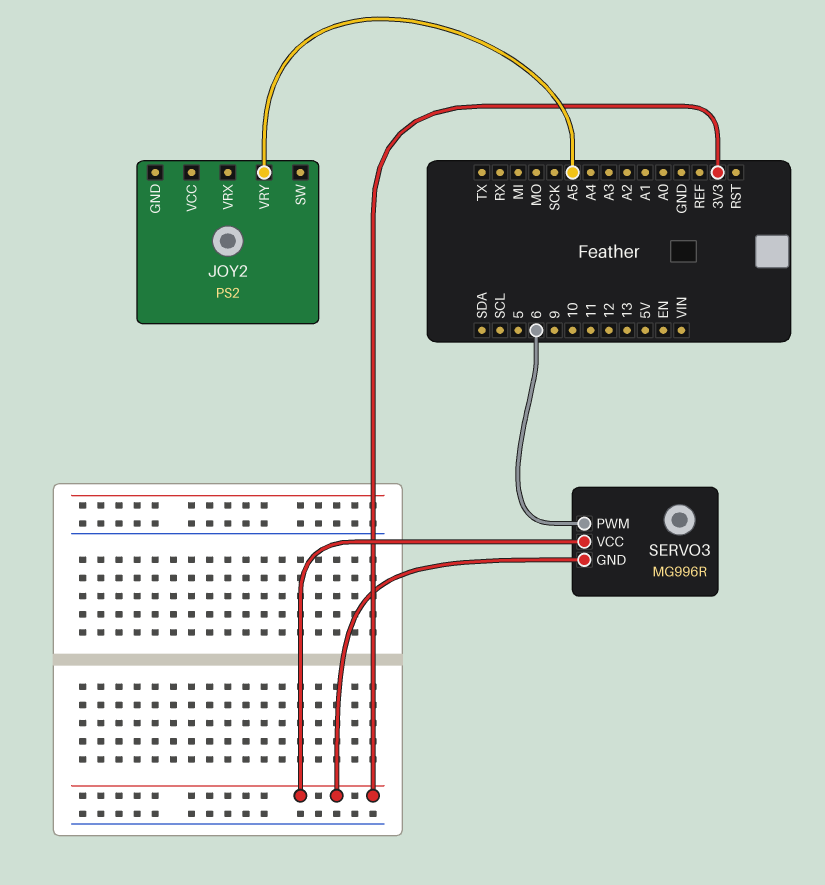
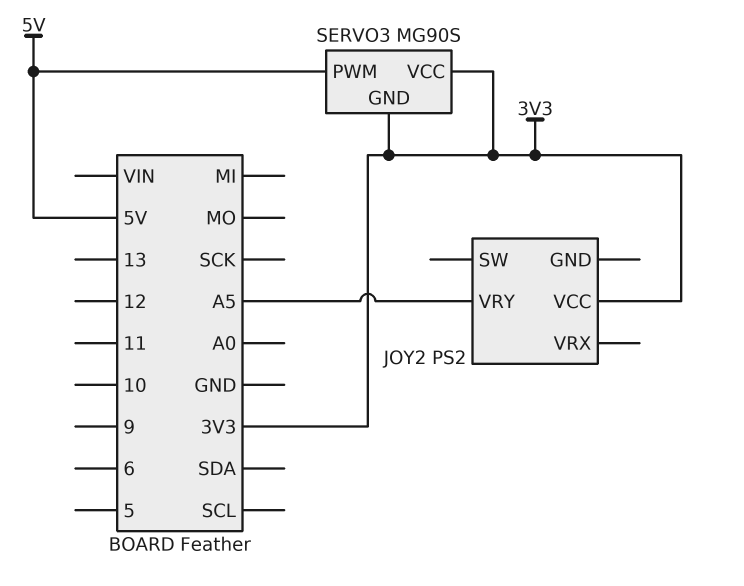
JOY2 pin VCC: none -> 3V3
SERVO3: MG996R -> MG90S
SERVO3 pin PWM: 6 -> 5V

